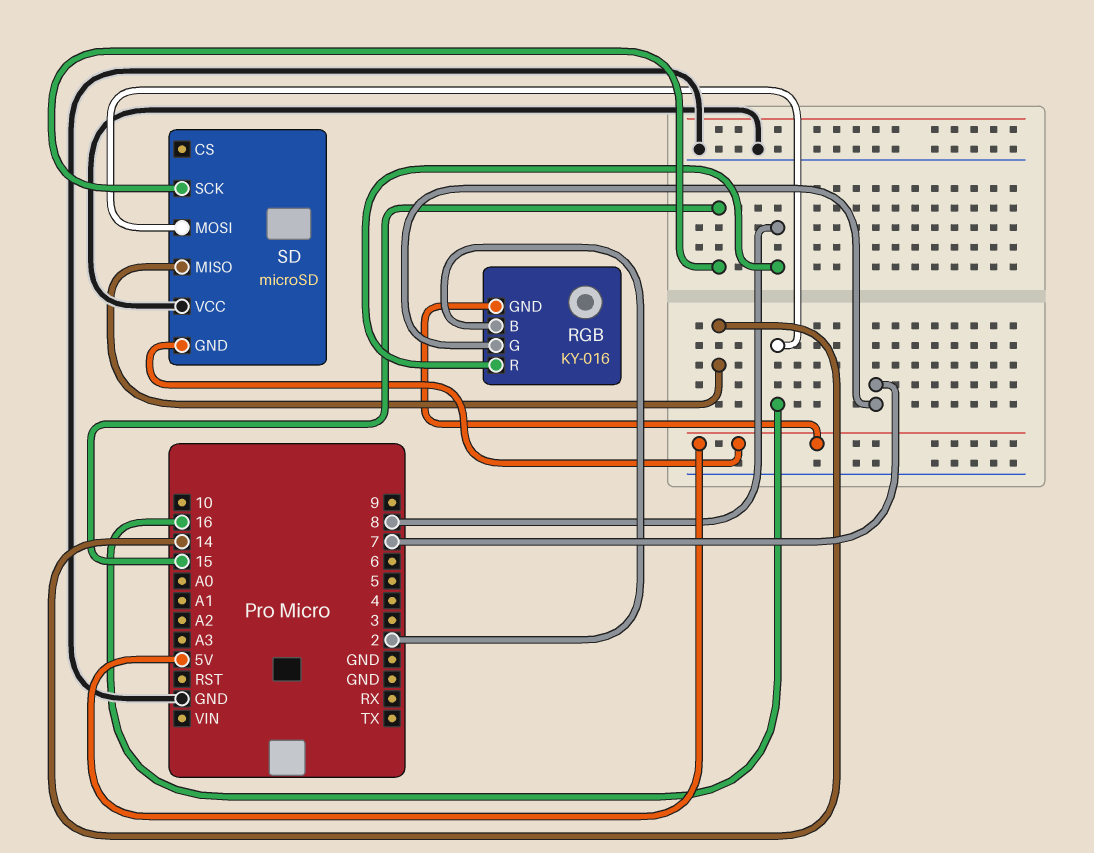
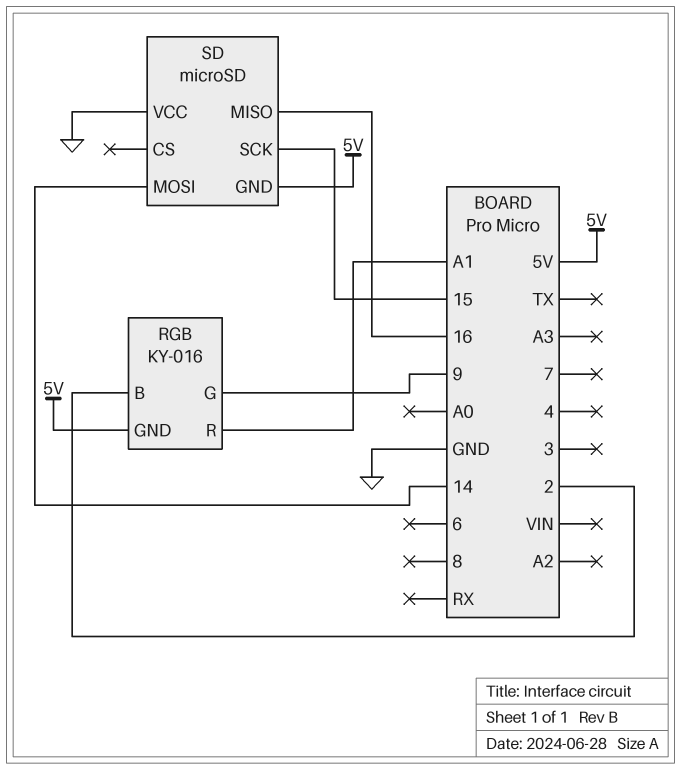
RGB pin G: 7 -> 9
RGB pin R: 8 -> A1
SD pin MISO: 14 -> 16
SD pin MOSI: 16 -> 14

